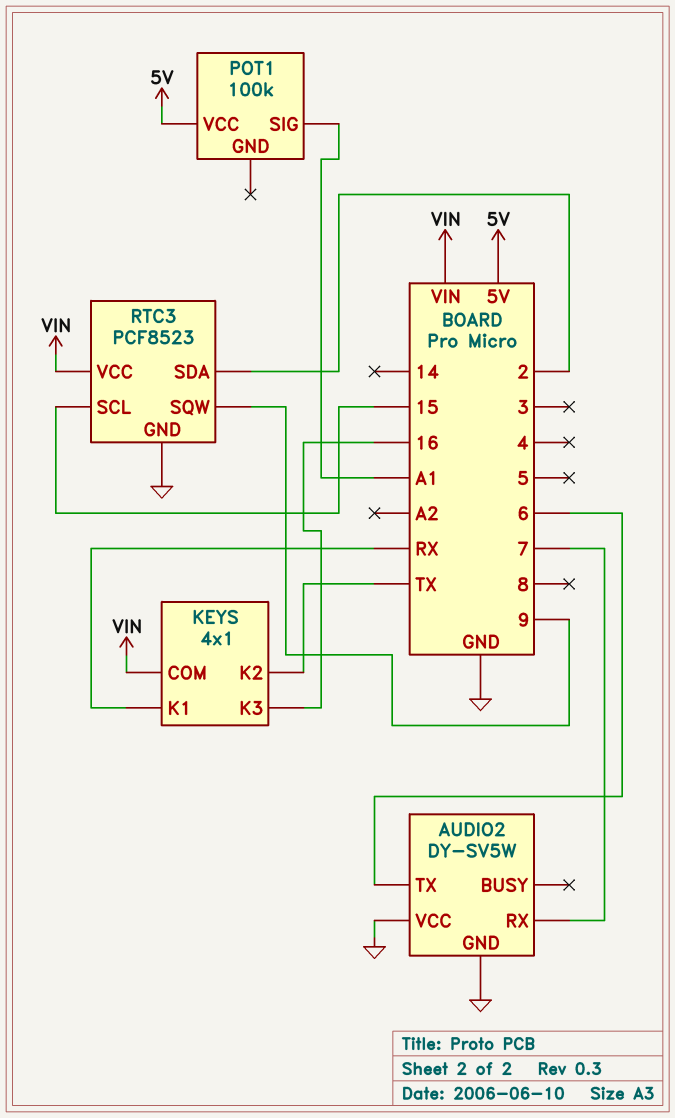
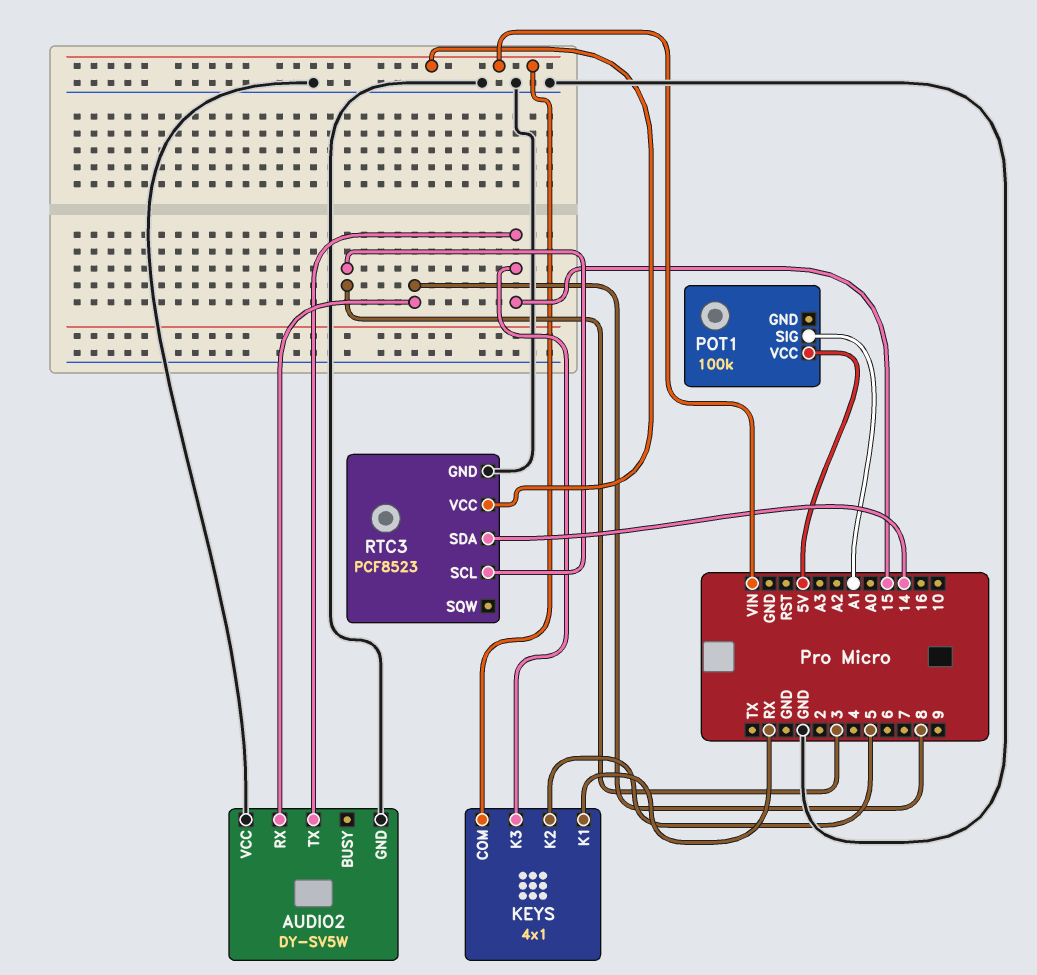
AUDIO2 pin RX: 7 -> 8
AUDIO2 pin TX: 6 -> 15
KEYS pin K2: TX -> 5
KEYS pin K3: 16 -> 15
RTC3 pin SCL: 15 -> 3
RTC3 pin SDA: 2 -> 14
RTC3 pin SQW: 9 -> none

